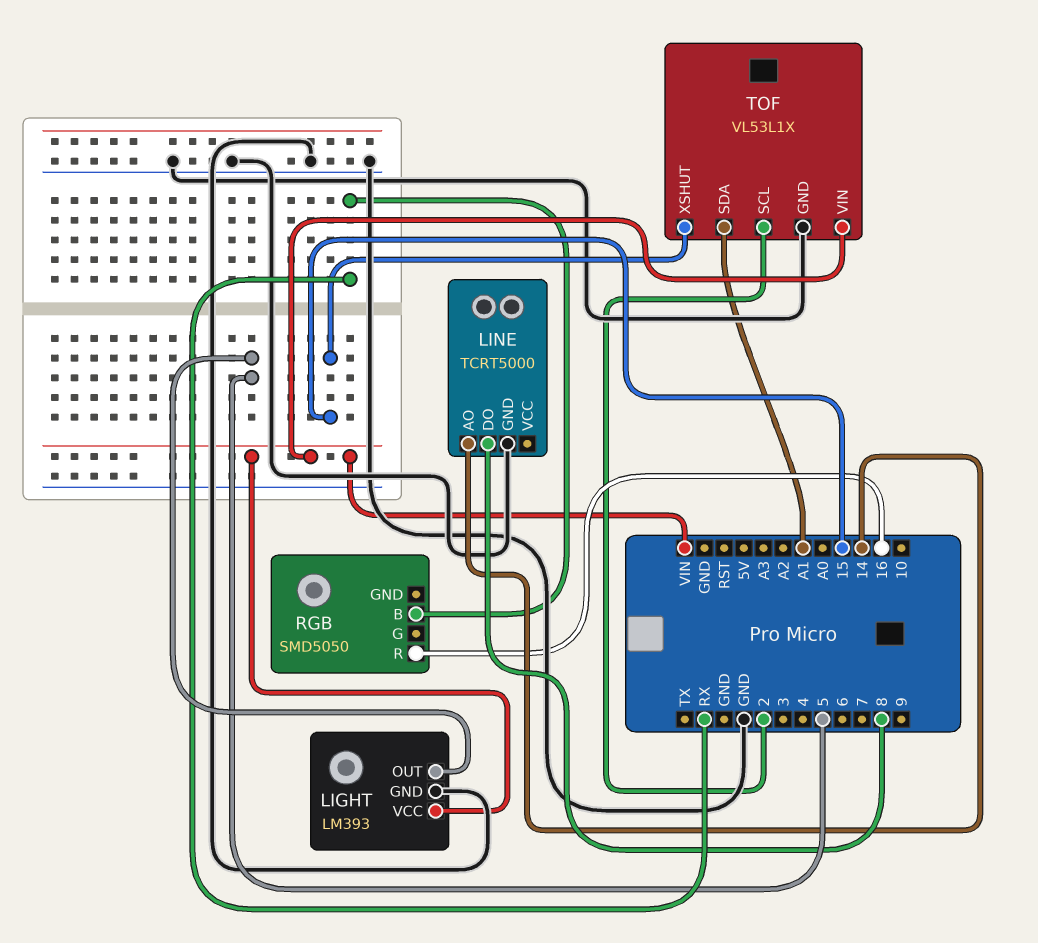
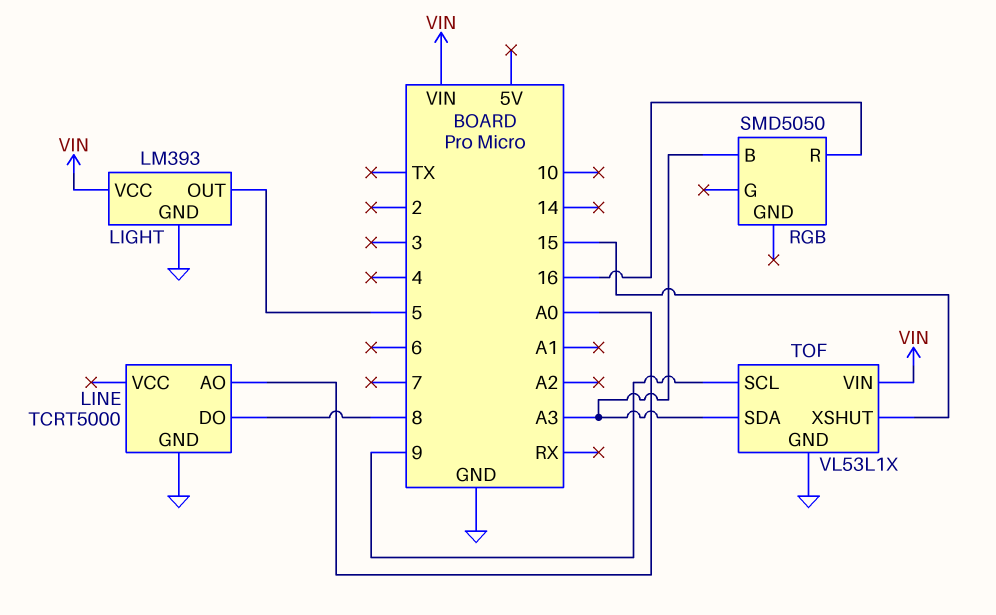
LINE pin AO: 14 -> A0
RGB pin B: RX -> A3
TOF pin SCL: 2 -> 9
TOF pin SDA: A1 -> A3

